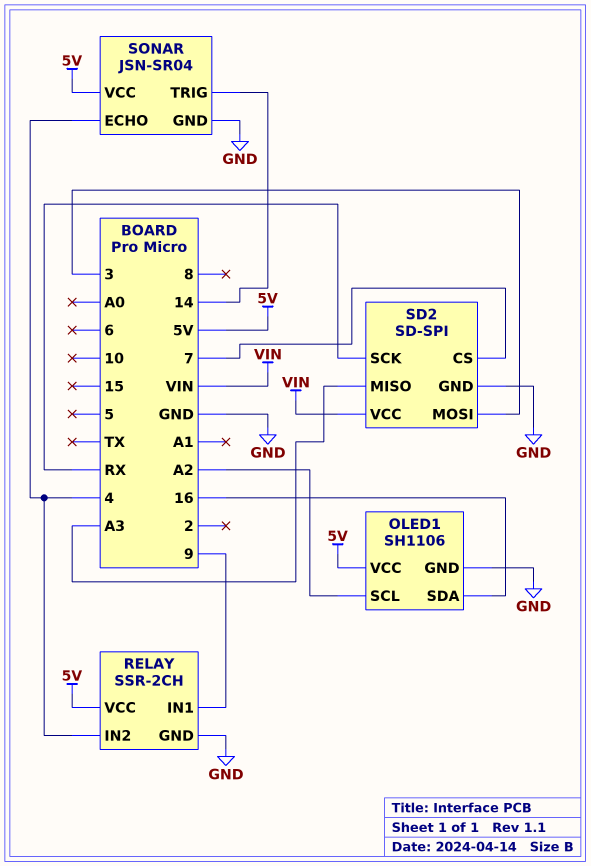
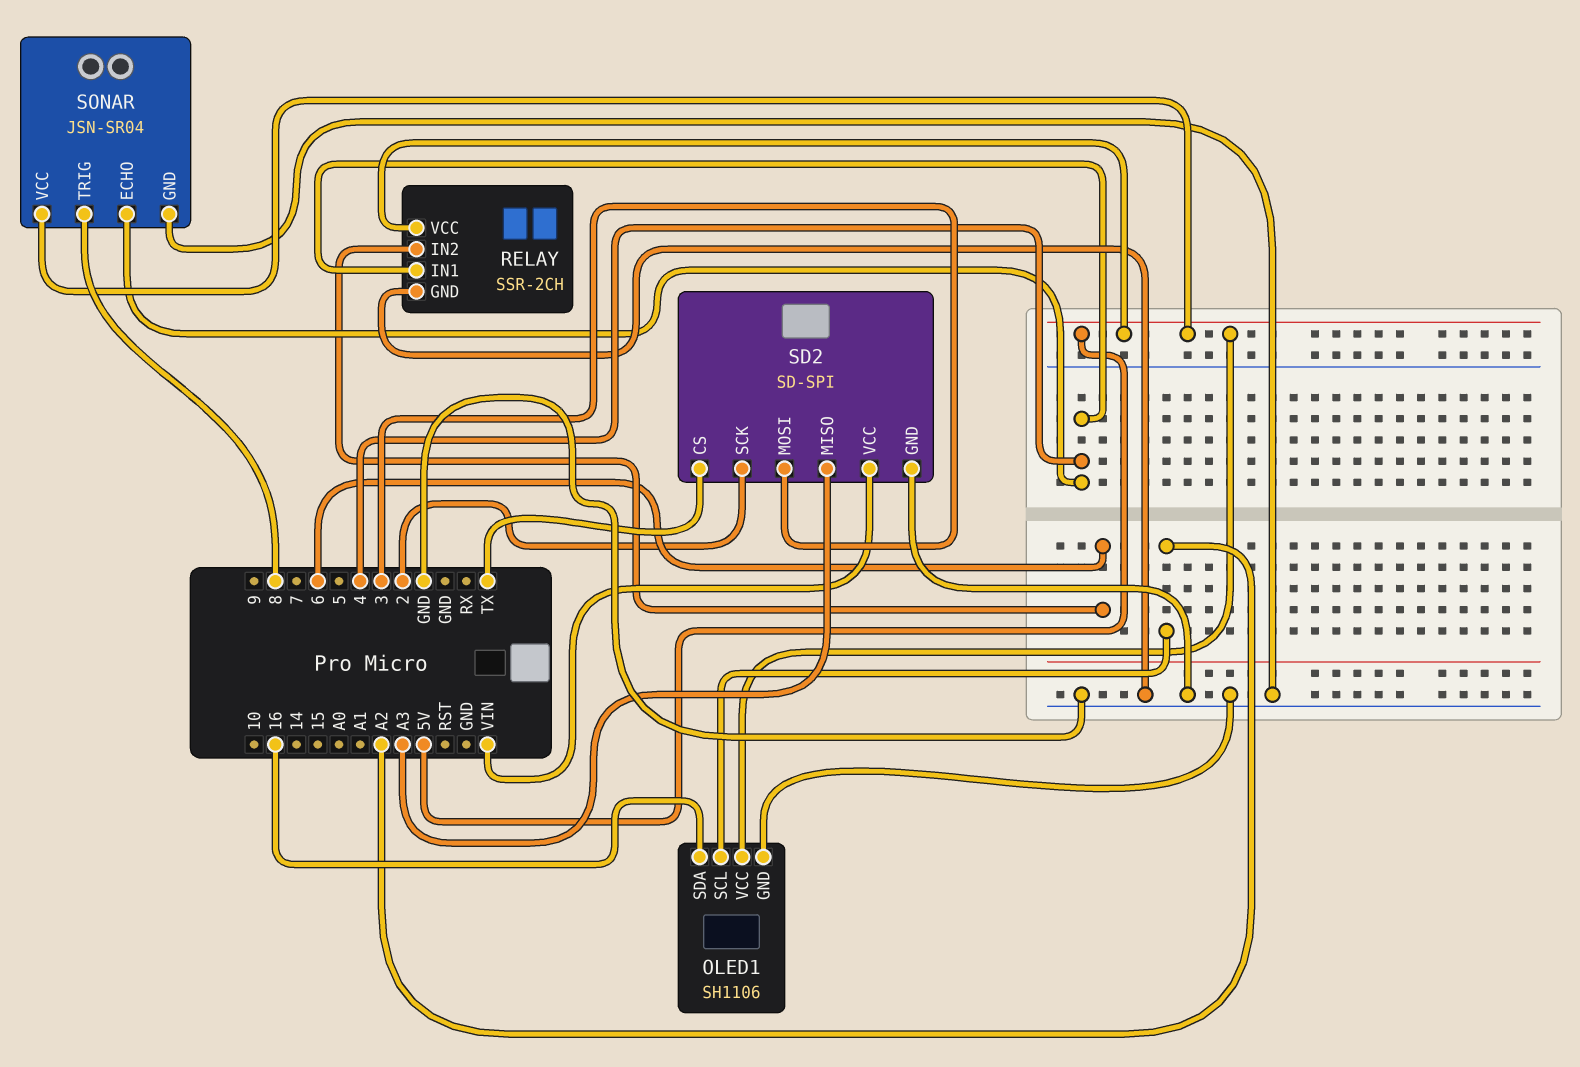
RELAY pin IN1: 9 -> 4
RELAY pin IN2: 4 -> 6
SD2 pin CS: 7 -> TX
SD2 pin SCK: RX -> 2
SONAR pin TRIG: 14 -> 8

